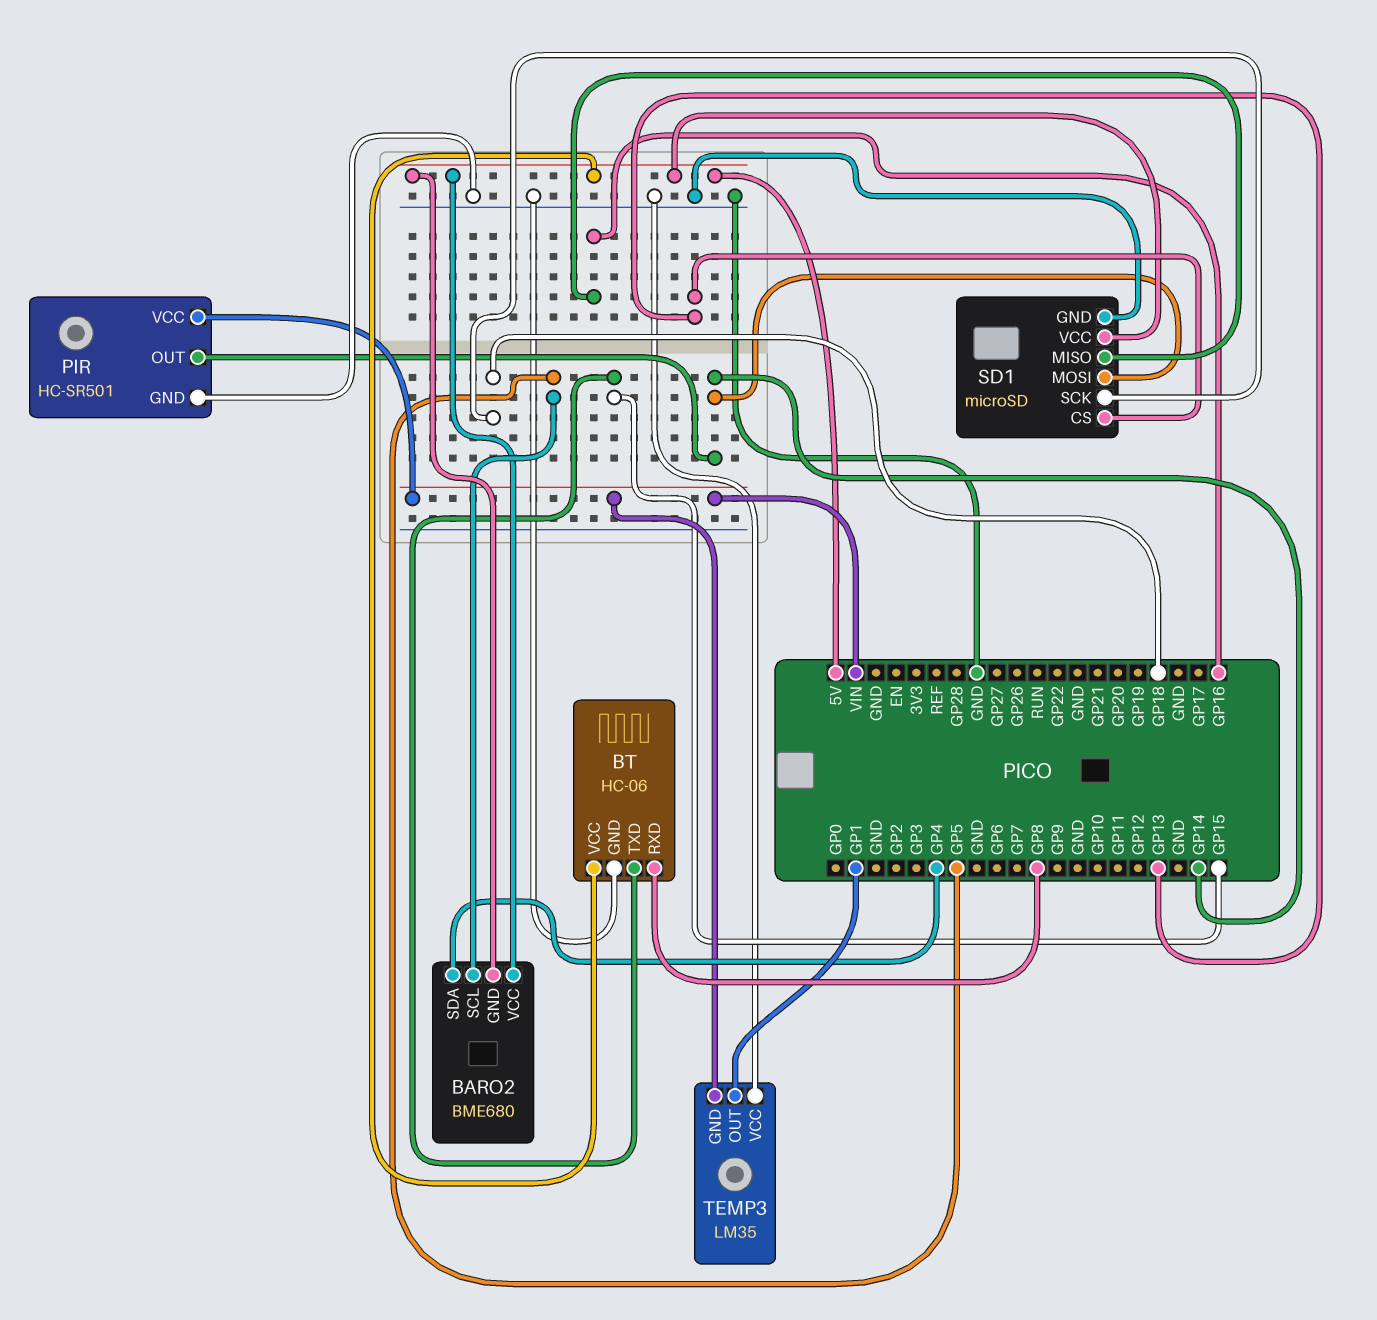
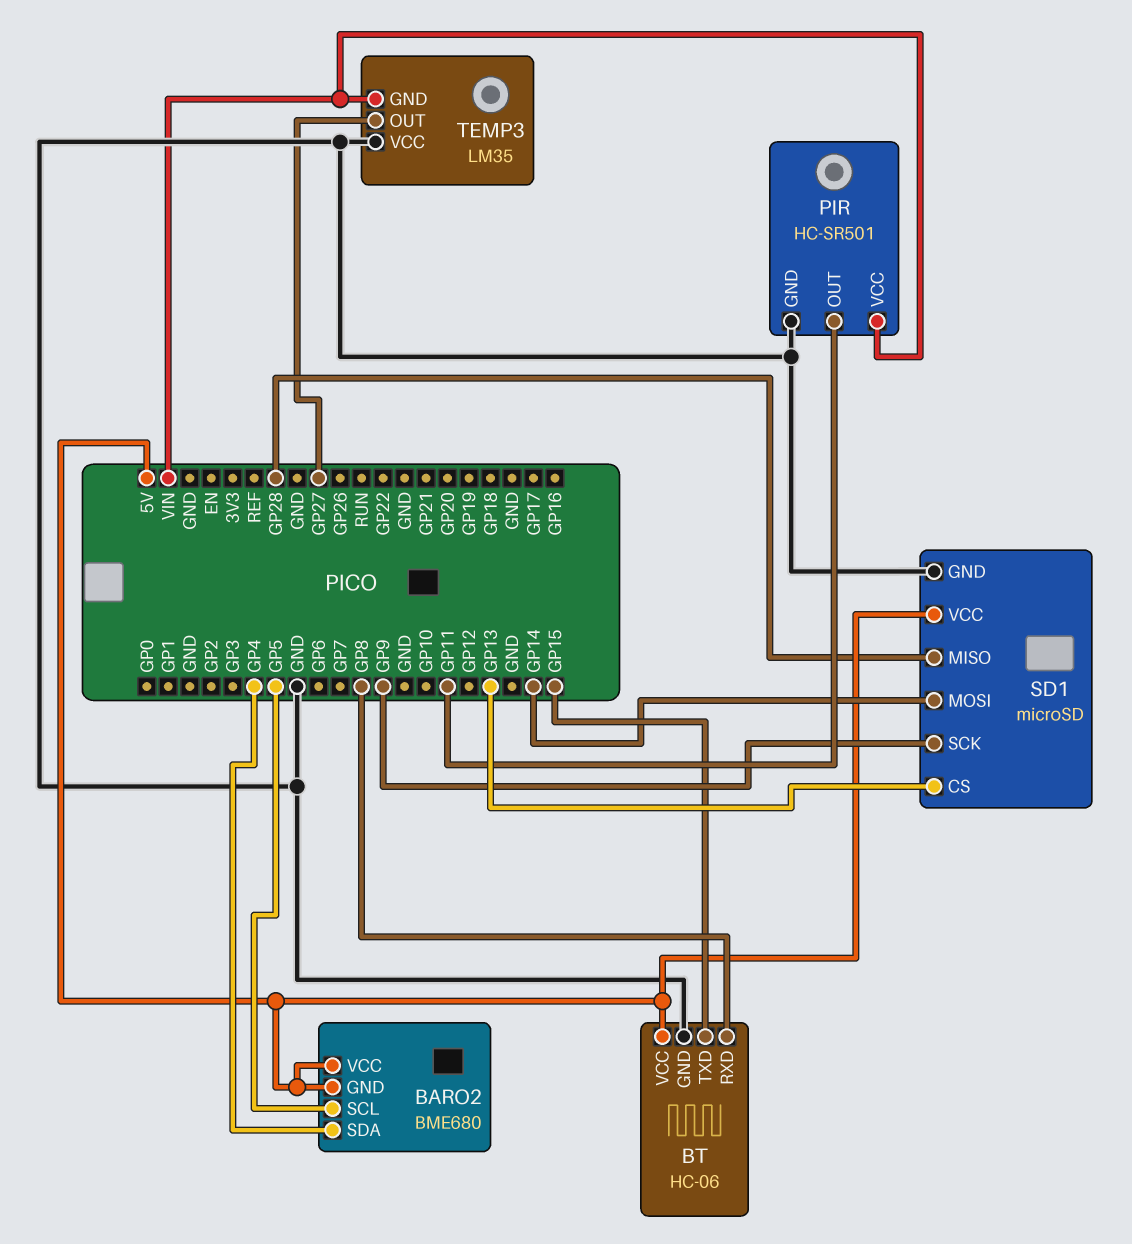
PIR pin OUT: GP14 -> GP11
SD1 pin MISO: GP16 -> GP28
SD1 pin SCK: GP18 -> GP9
TEMP3 pin OUT: GP1 -> GP27

